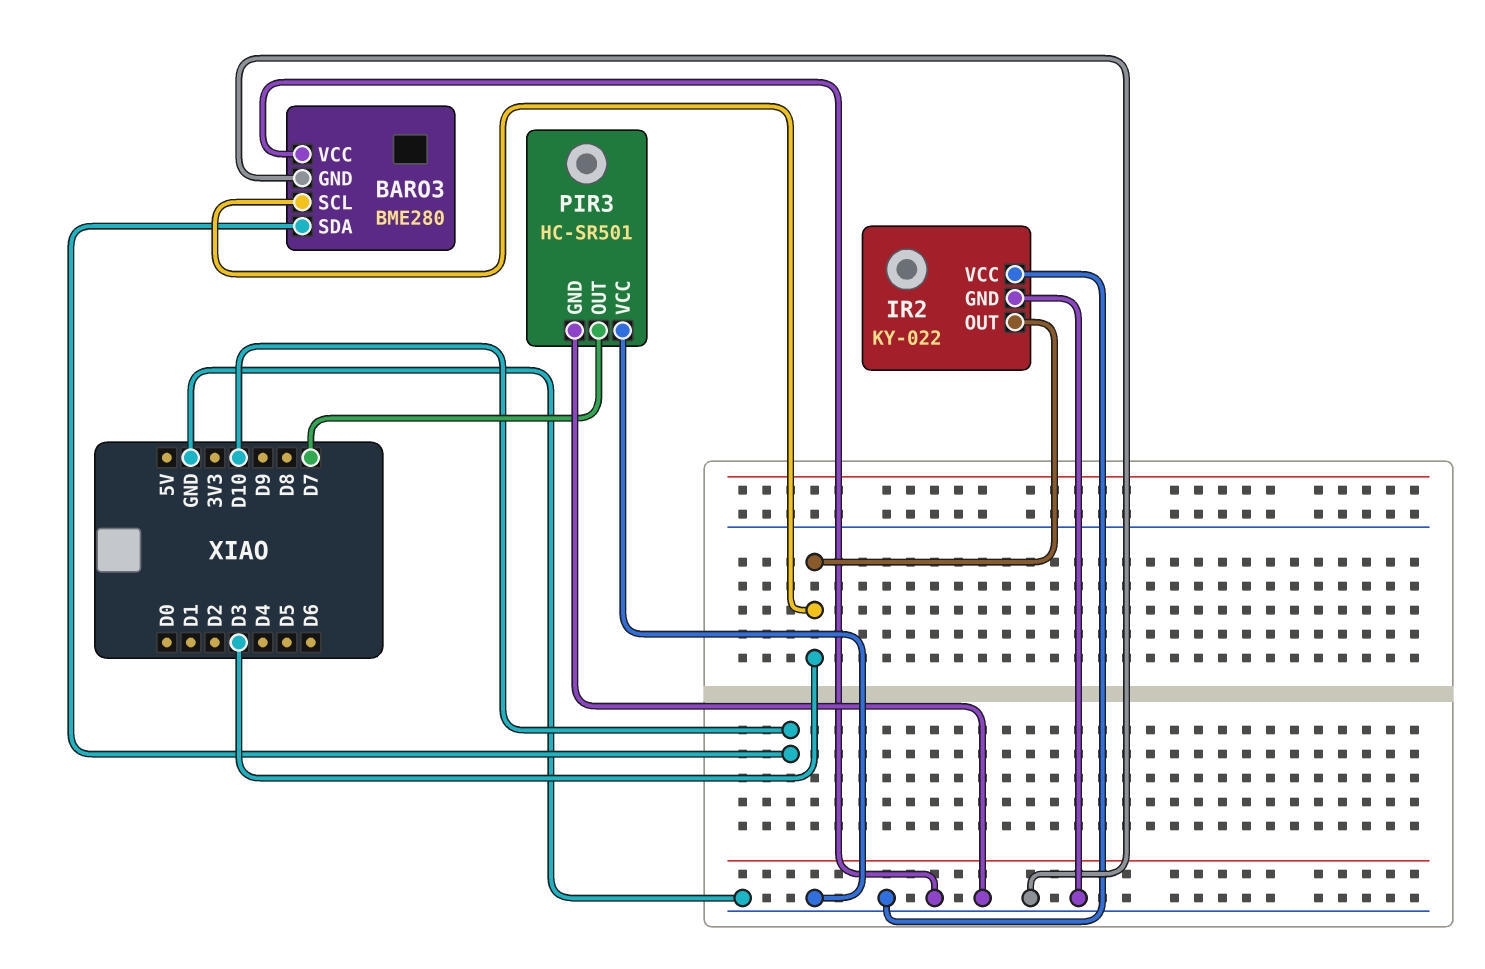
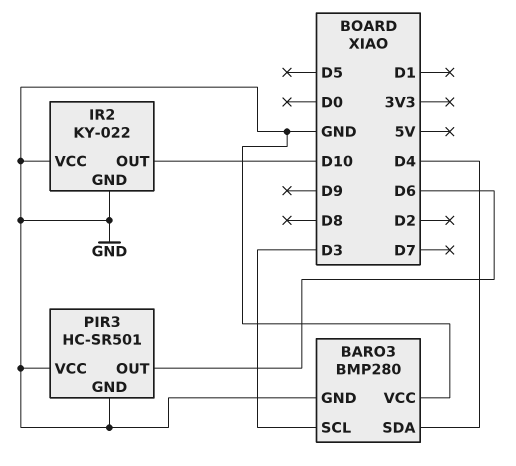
BARO3: BME280 -> BMP280
BARO3 pin SDA: D10 -> D4
IR2 pin OUT: D3 -> D10
PIR3 pin OUT: D7 -> D6

